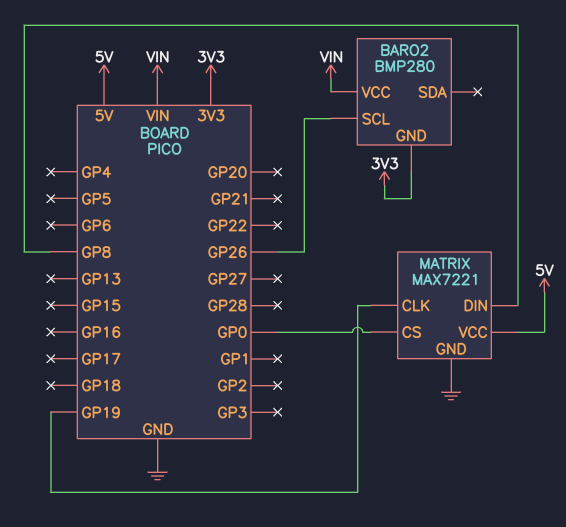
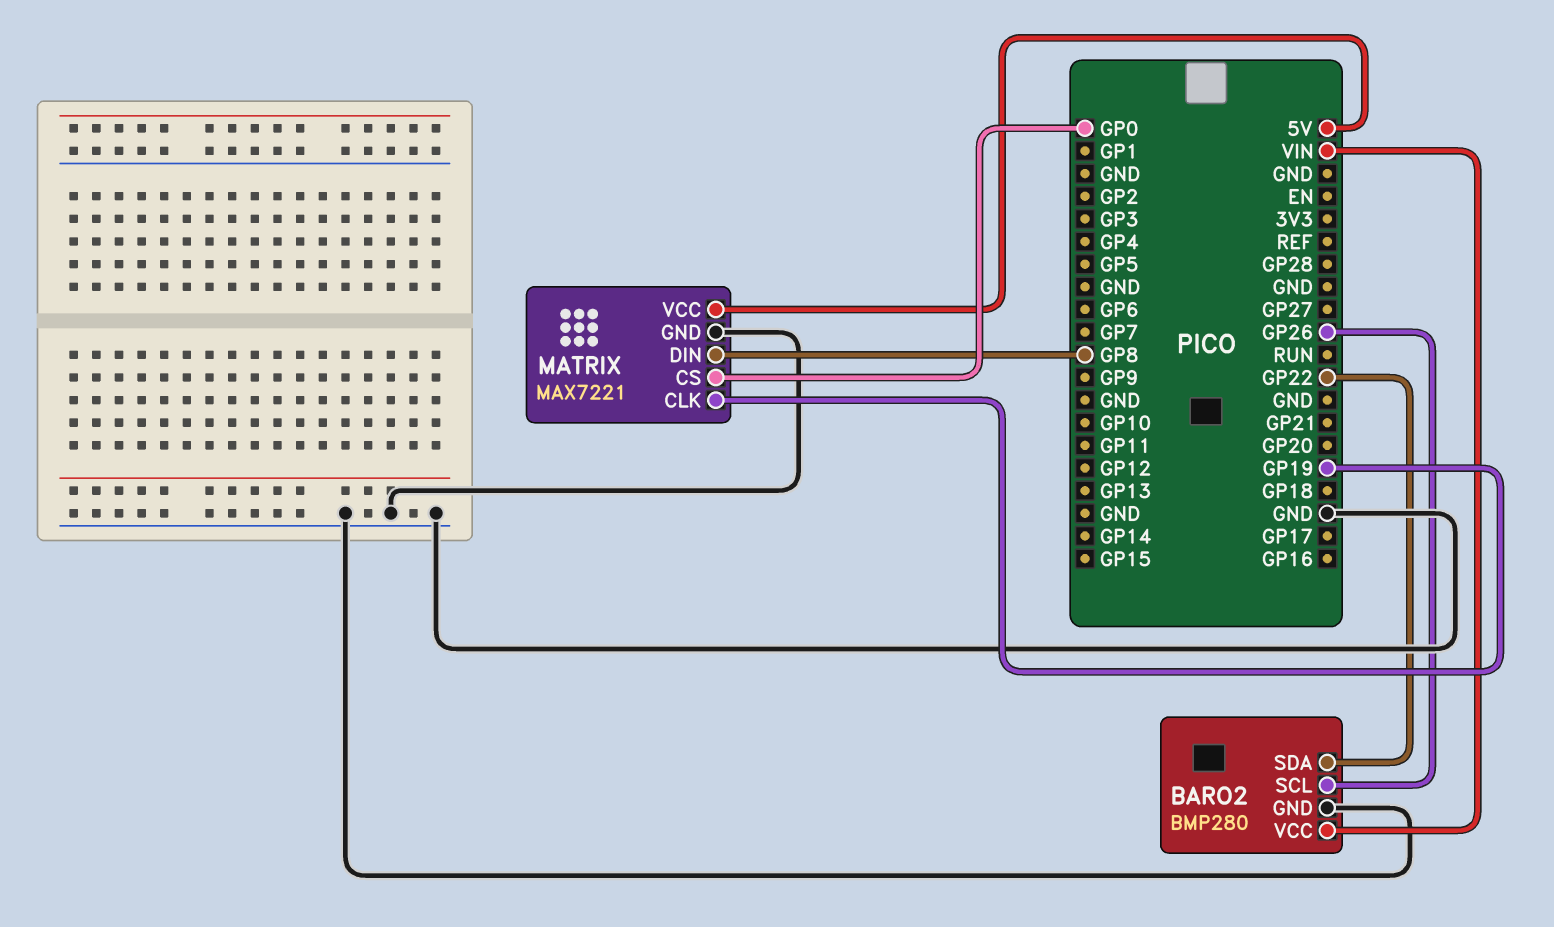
BARO2 pin GND: 3V3 -> GND
BARO2 pin SDA: none -> GP22

